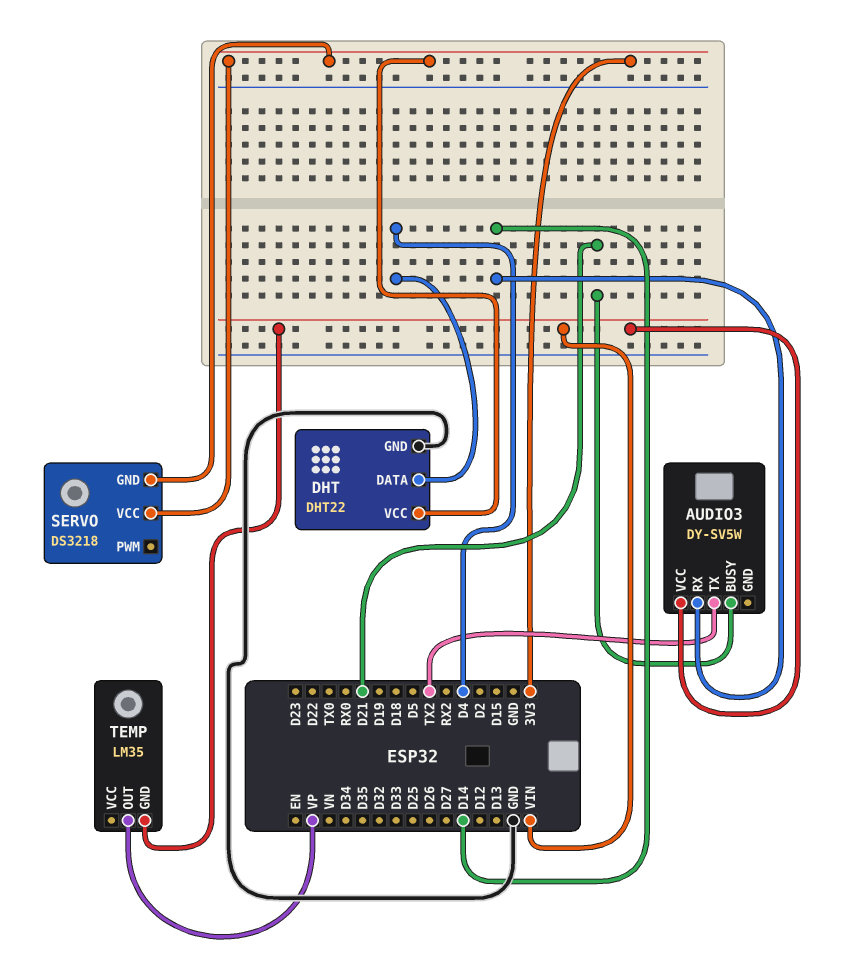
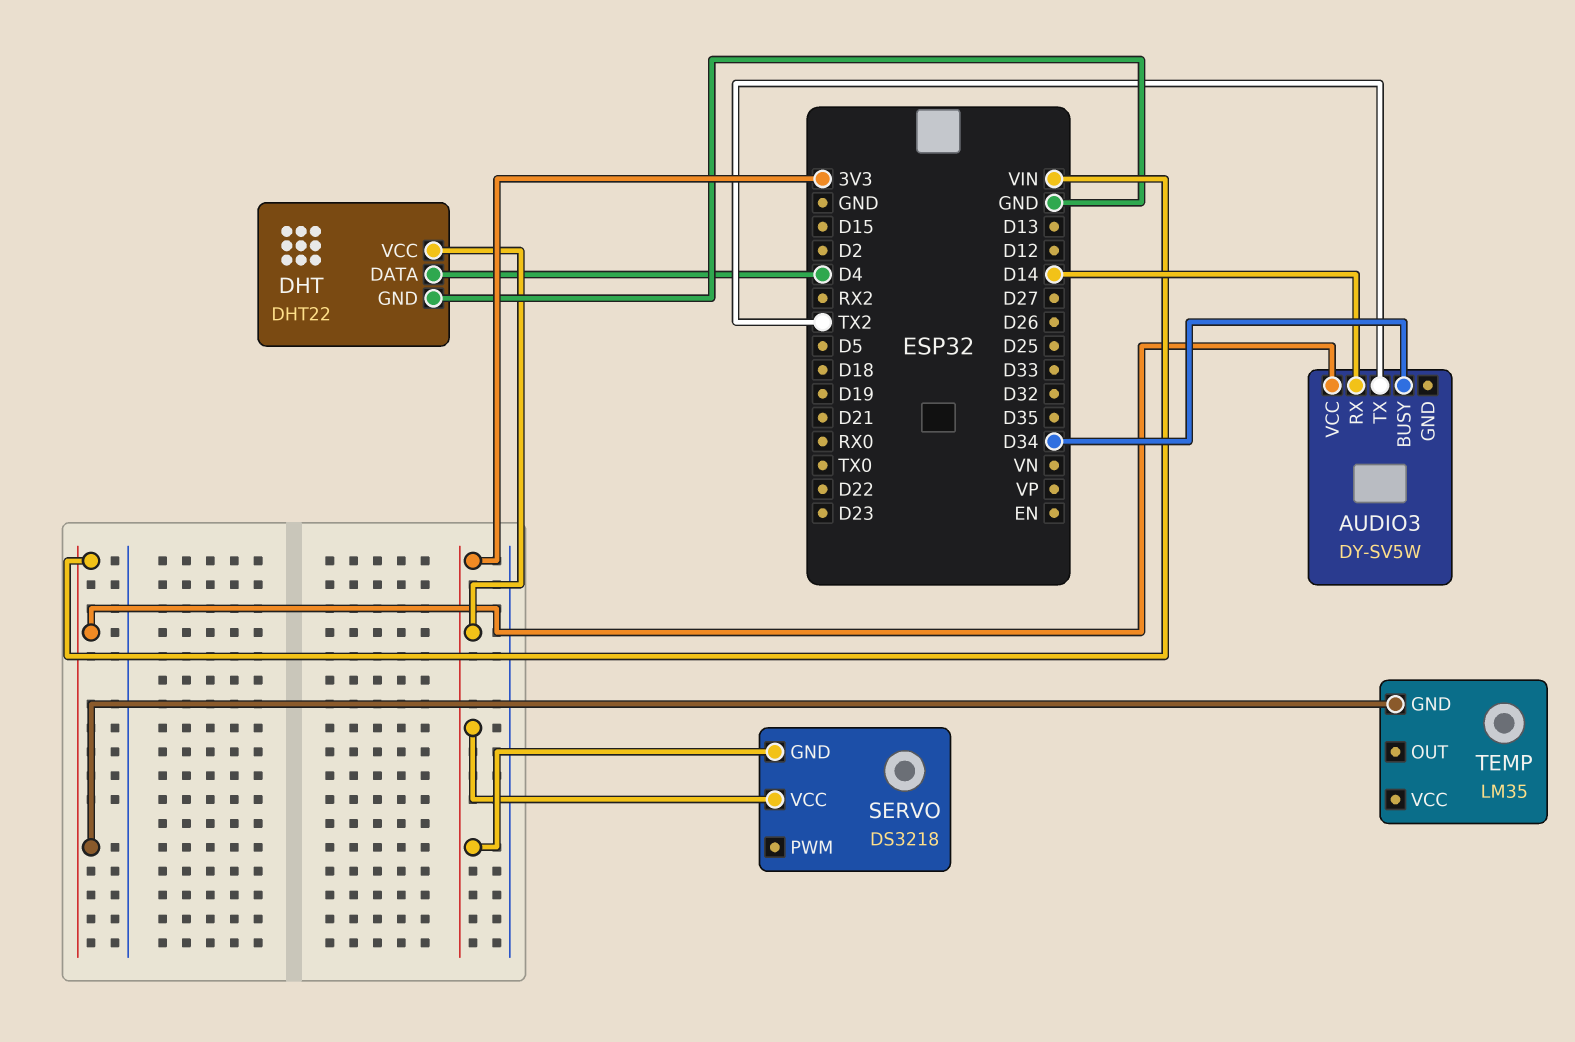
AUDIO3 pin BUSY: D21 -> D34
TEMP pin OUT: VP -> none

